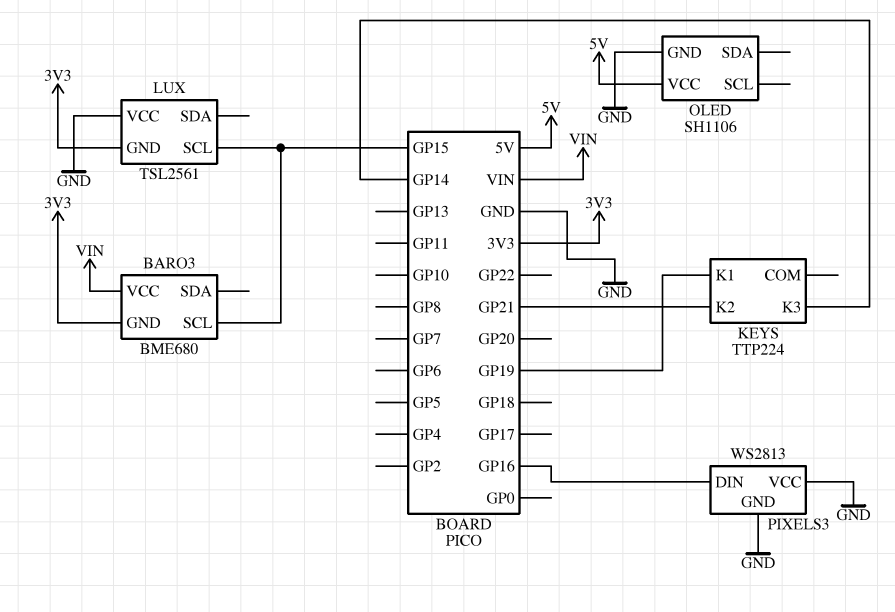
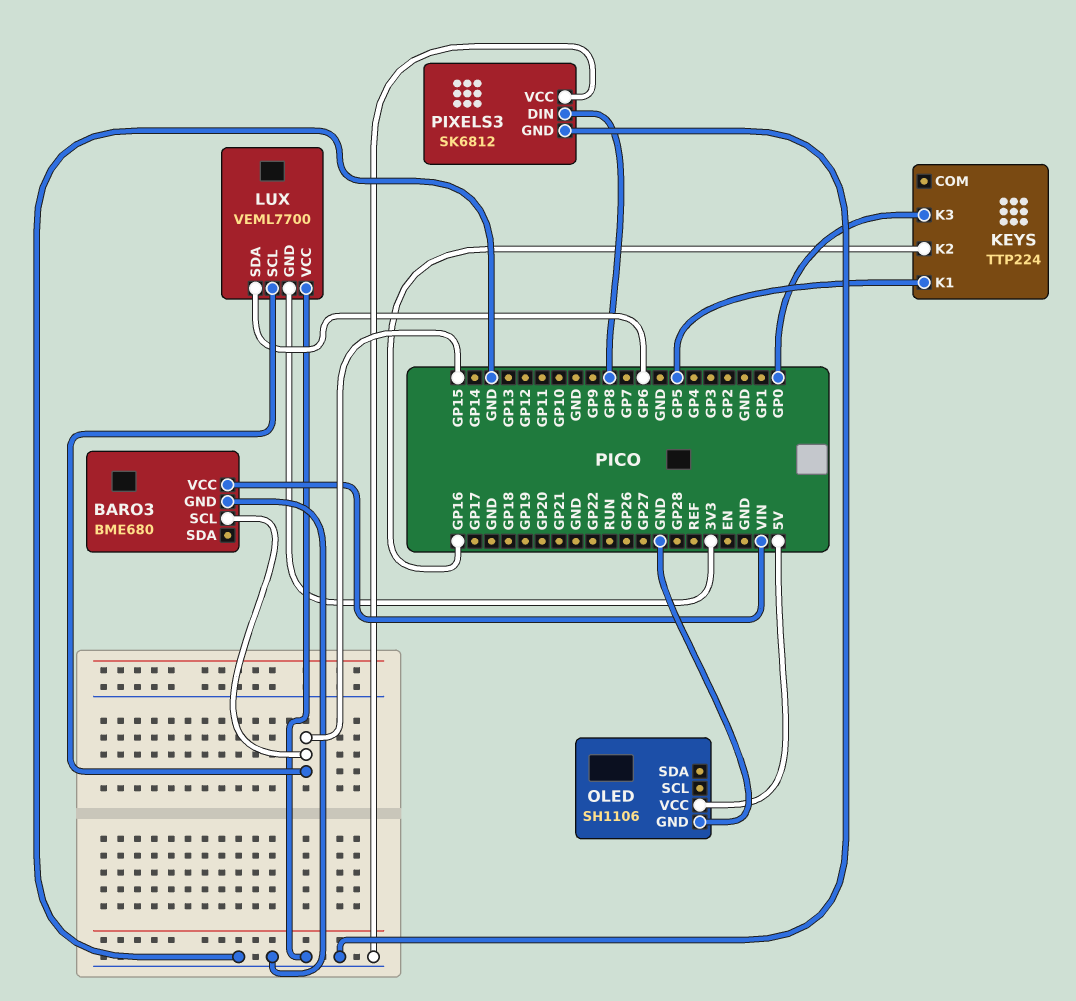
BARO3 pin GND: 3V3 -> GND
KEYS pin K1: GP19 -> GP5
KEYS pin K2: GP21 -> GP16
KEYS pin K3: GP14 -> GP0
LUX: TSL2561 -> VEML7700
LUX pin SDA: none -> GP6
PIXELS3: WS2813 -> SK6812
PIXELS3 pin DIN: GP16 -> GP8

